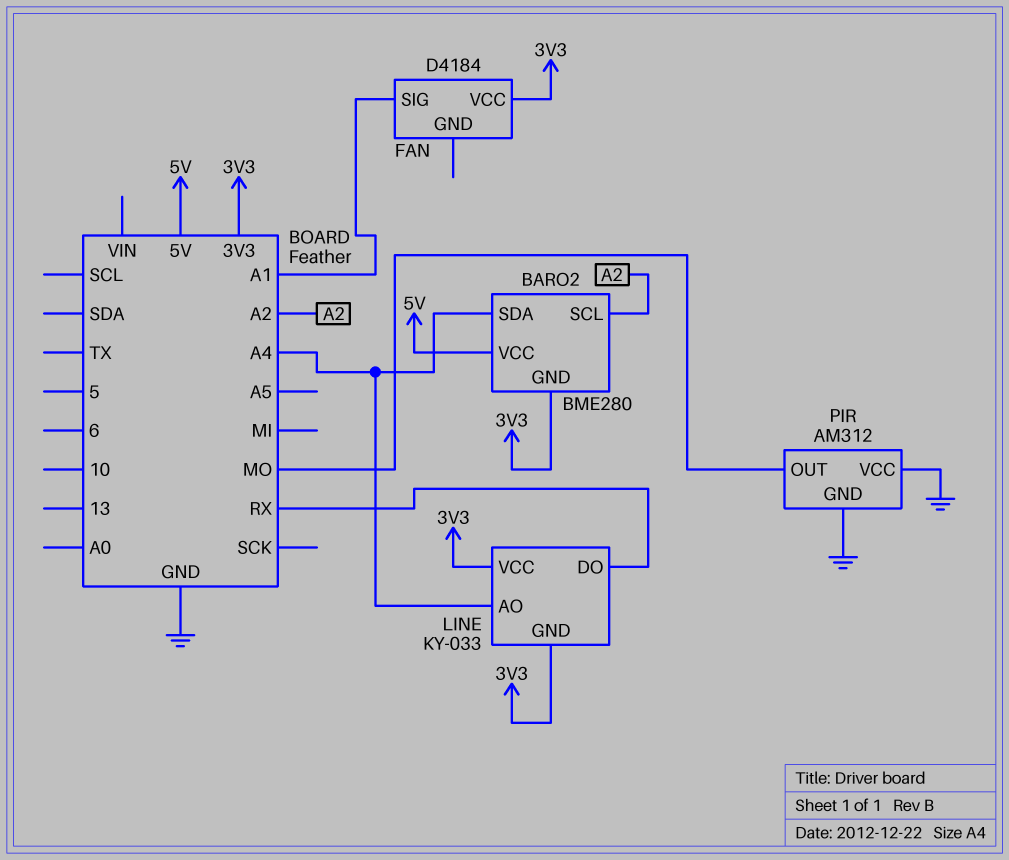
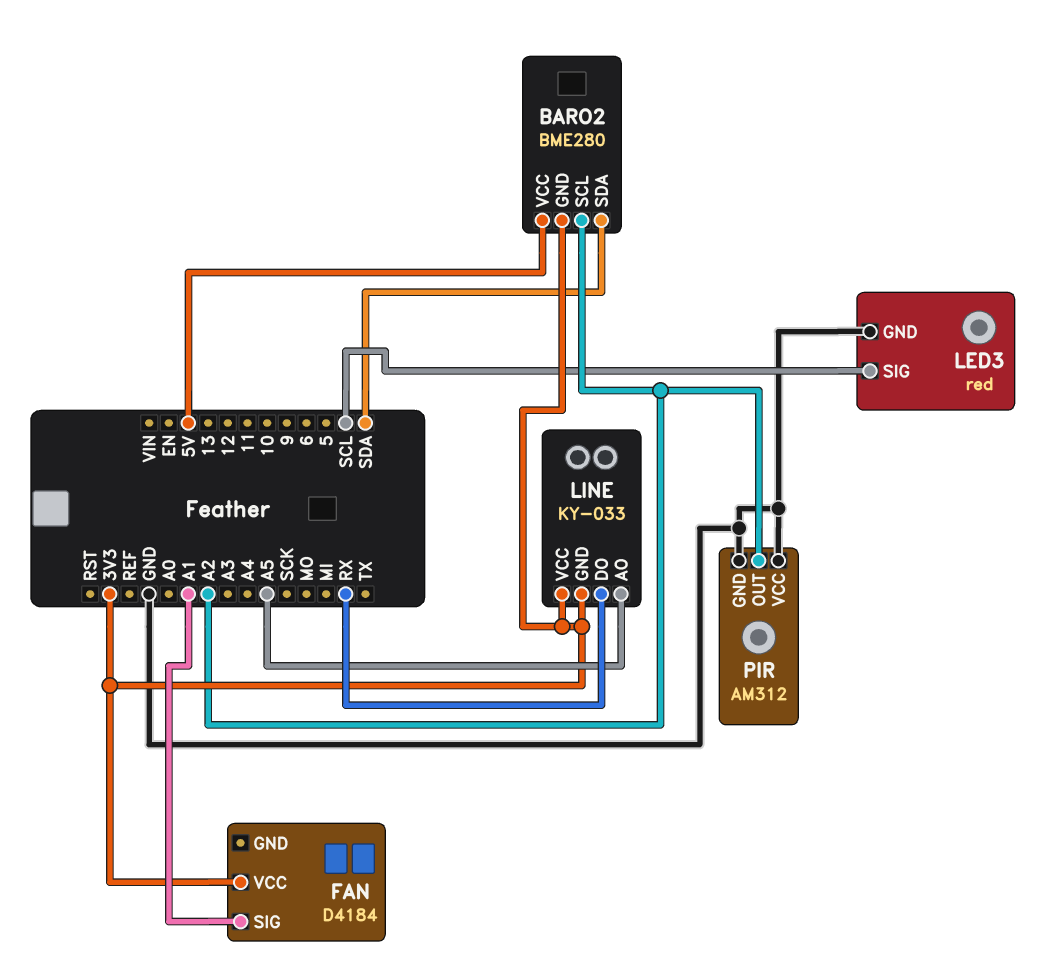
BARO2 pin SDA: A4 -> SDA
LED3: none -> red
LED3 pin GND: none -> GND
LED3 pin SIG: none -> SCL
LINE pin AO: A4 -> A5
PIR pin OUT: MO -> A2

